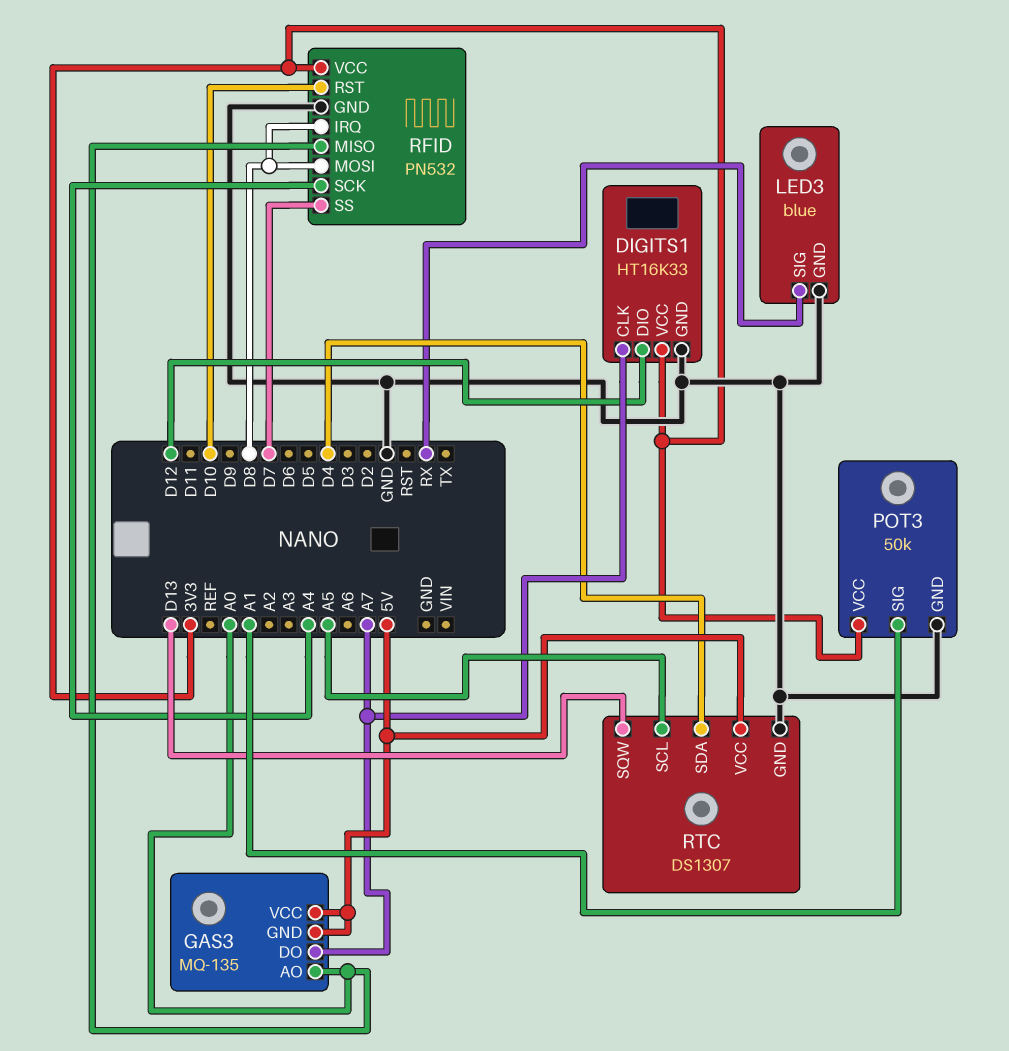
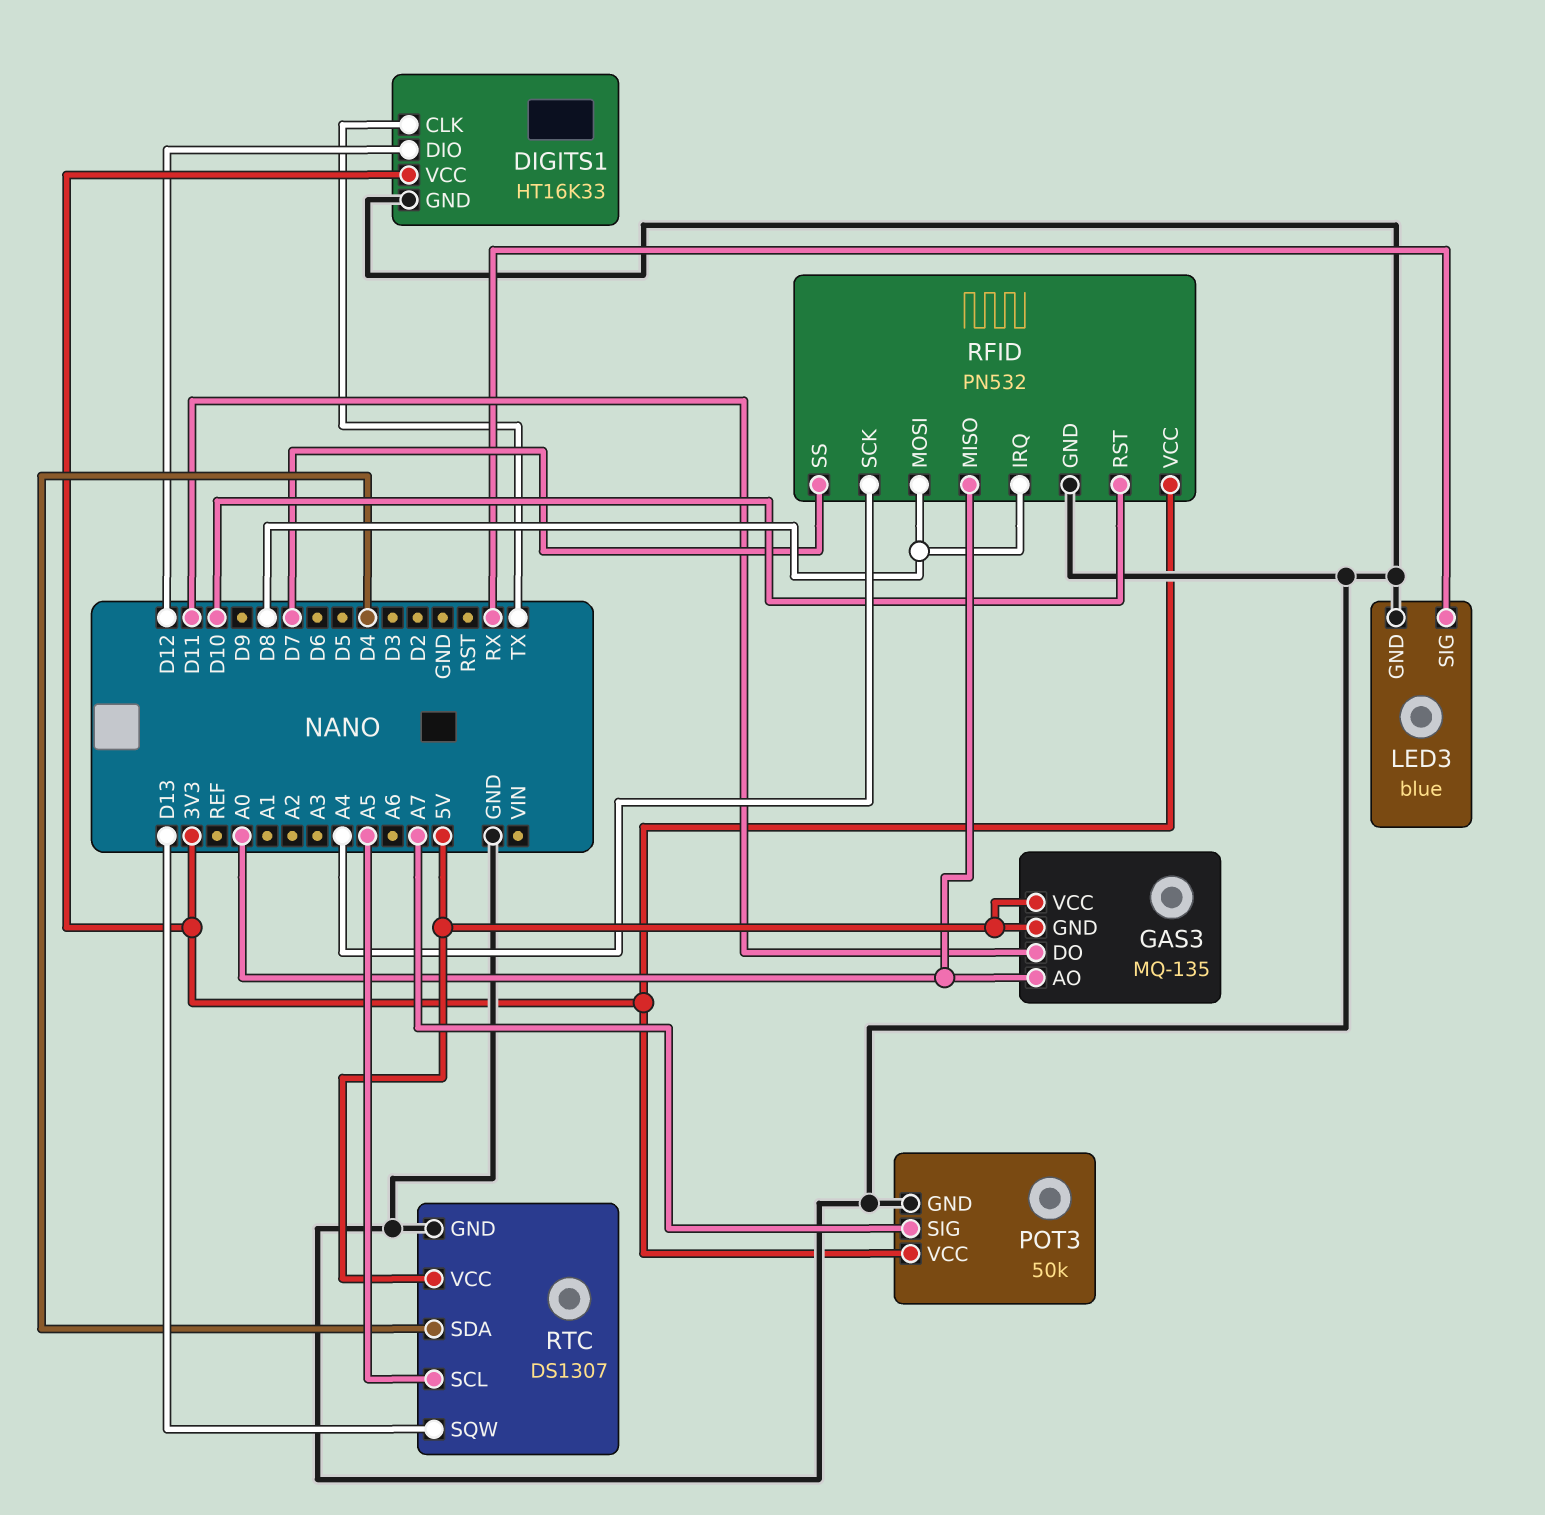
DIGITS1 pin CLK: A7 -> TX
GAS3 pin DO: A7 -> D11
POT3 pin SIG: A1 -> A7

